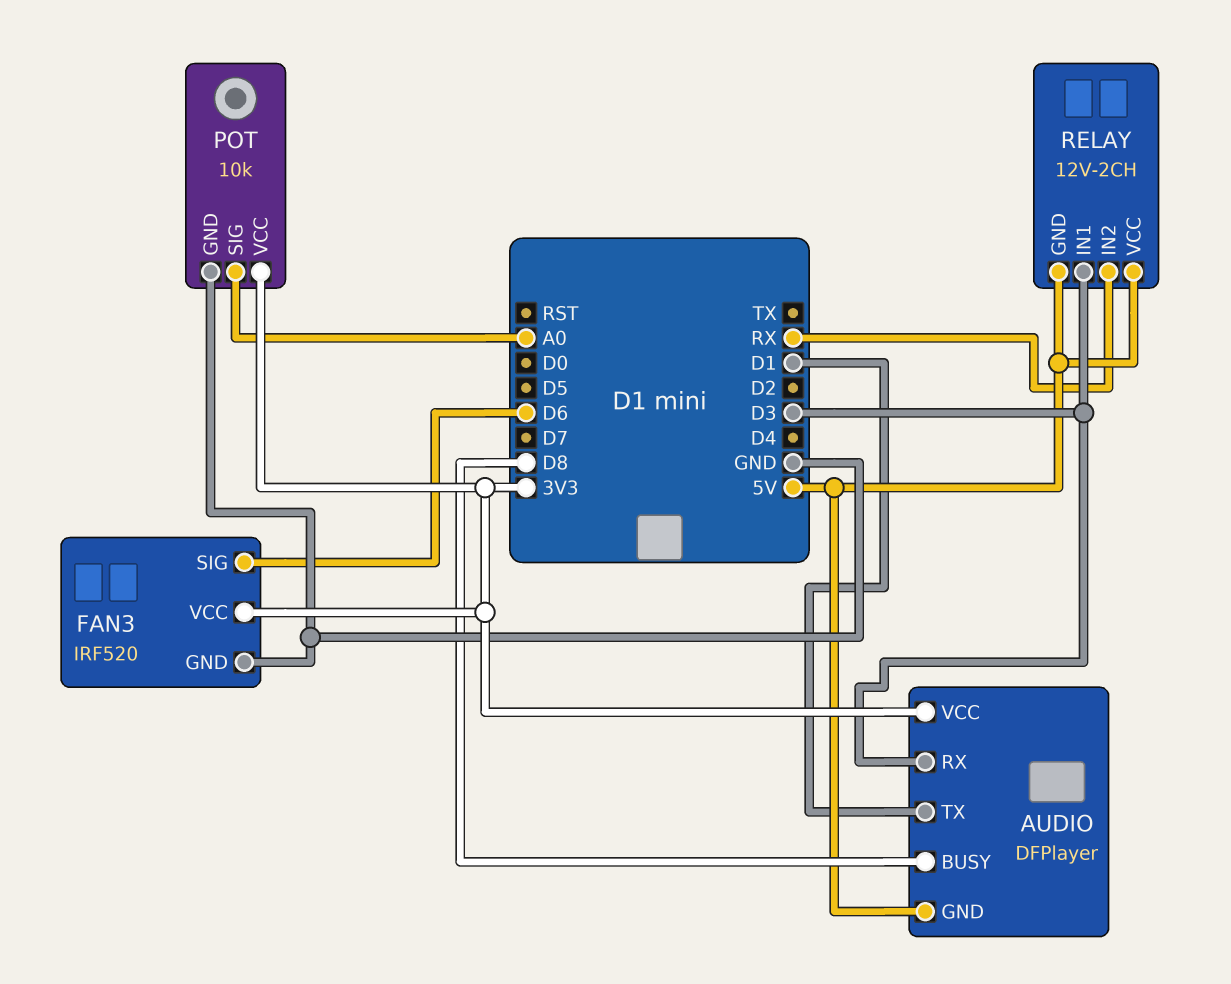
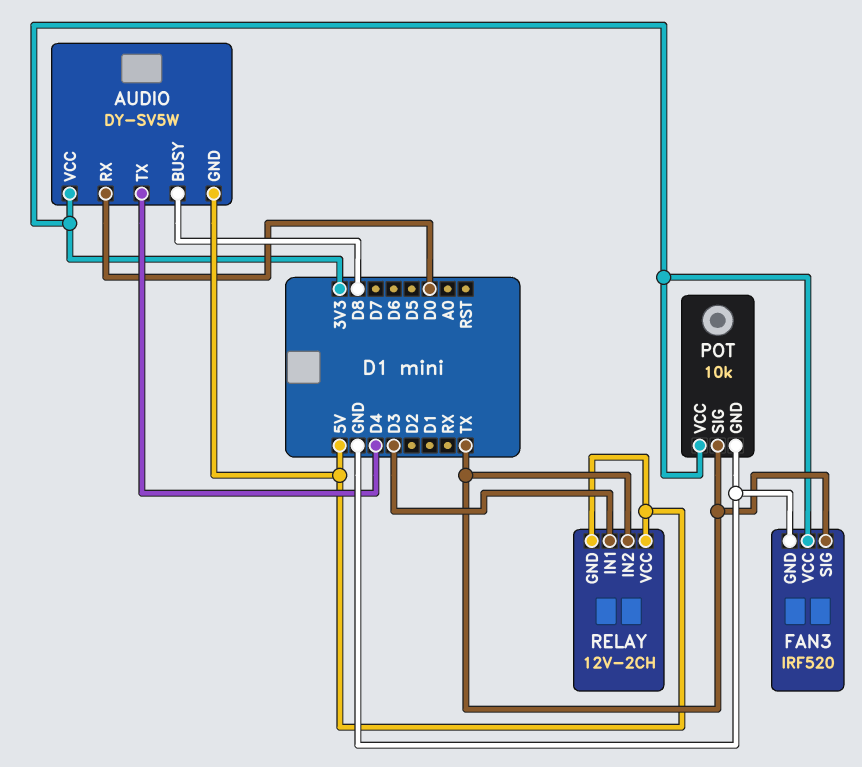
AUDIO: DFPlayer -> DY-SV5W
AUDIO pin RX: D3 -> D0
AUDIO pin TX: D1 -> D4
FAN3 pin SIG: D6 -> TX
POT pin SIG: A0 -> TX
RELAY pin IN2: RX -> TX

